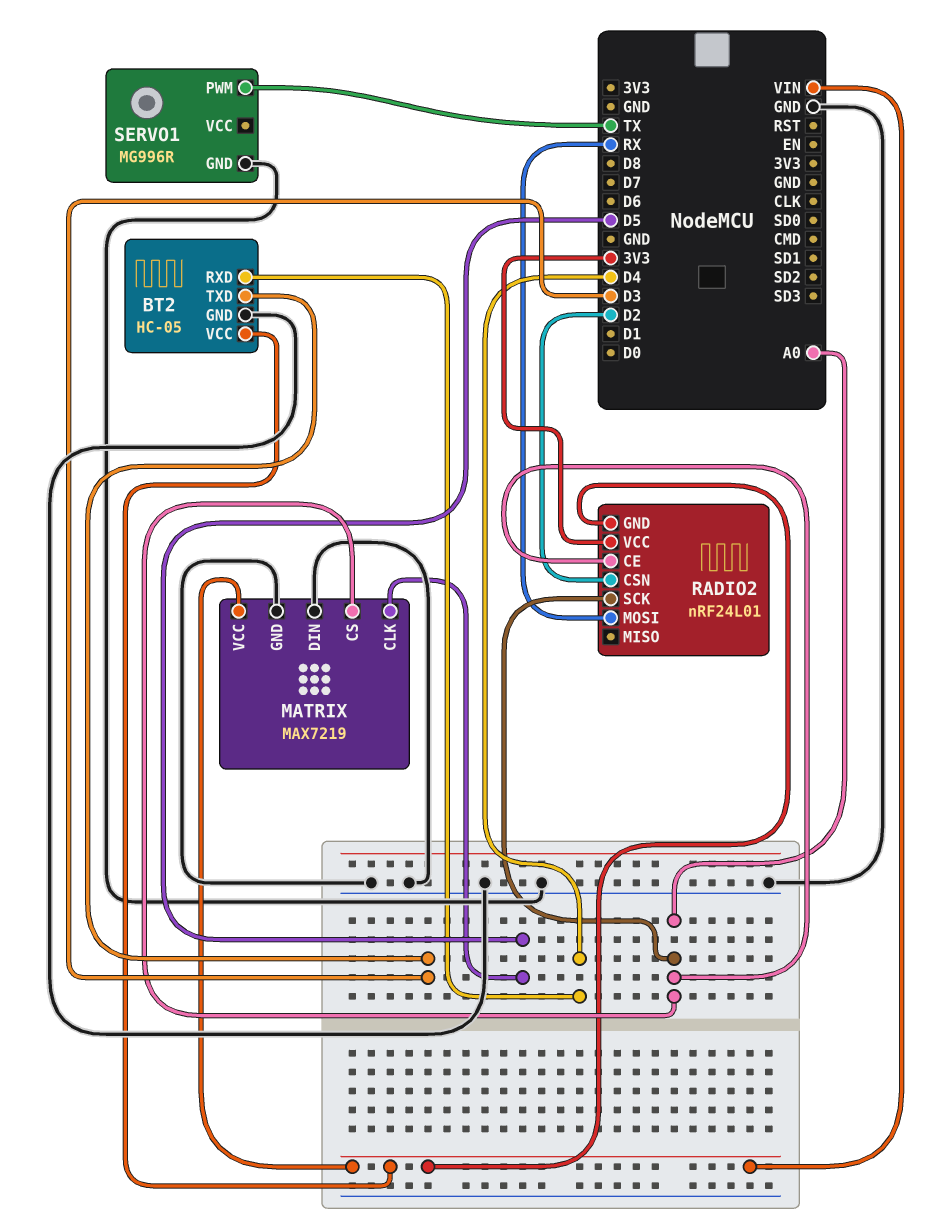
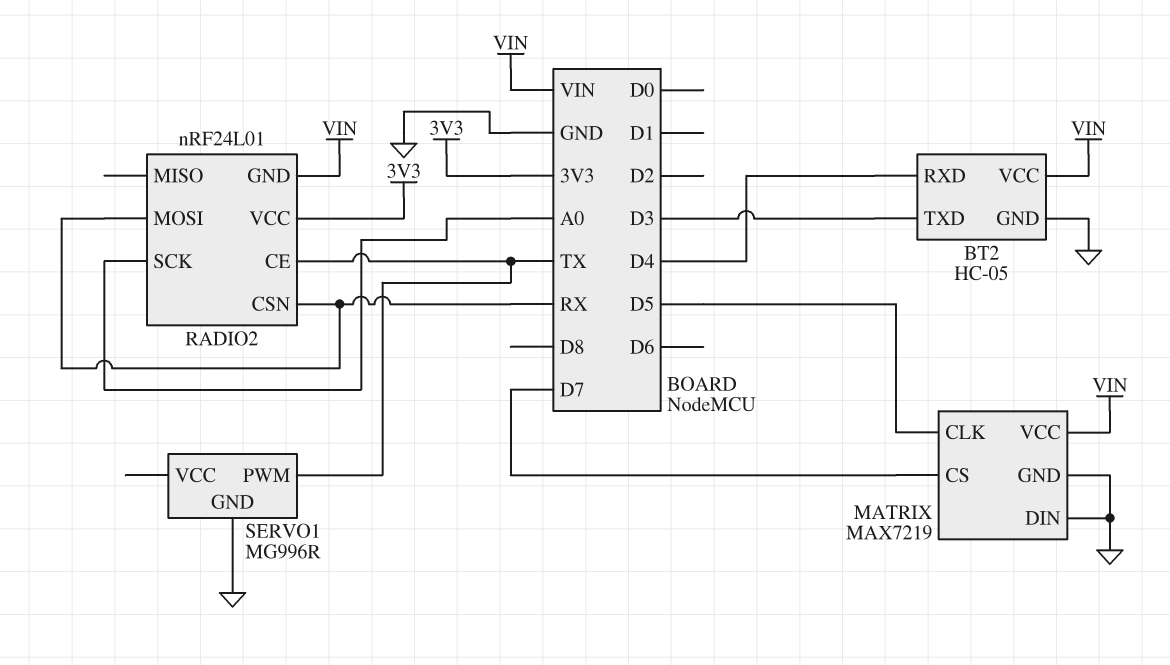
MATRIX pin CS: A0 -> D7
RADIO2 pin CE: A0 -> TX
RADIO2 pin CSN: D2 -> RX

